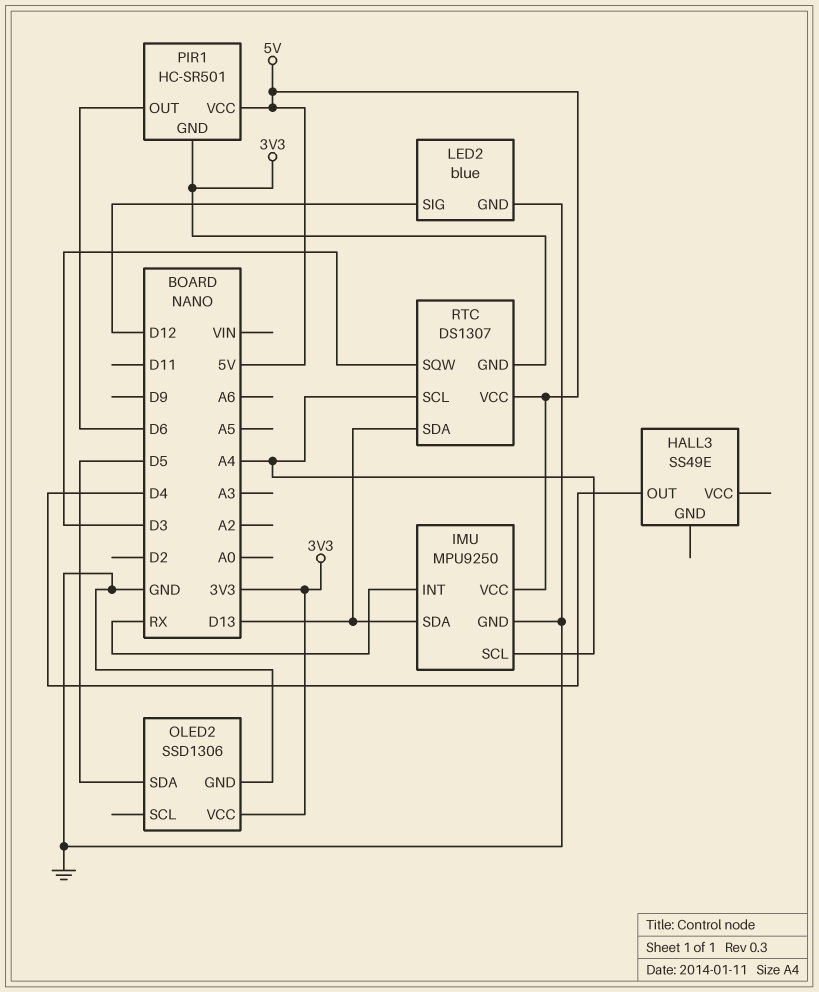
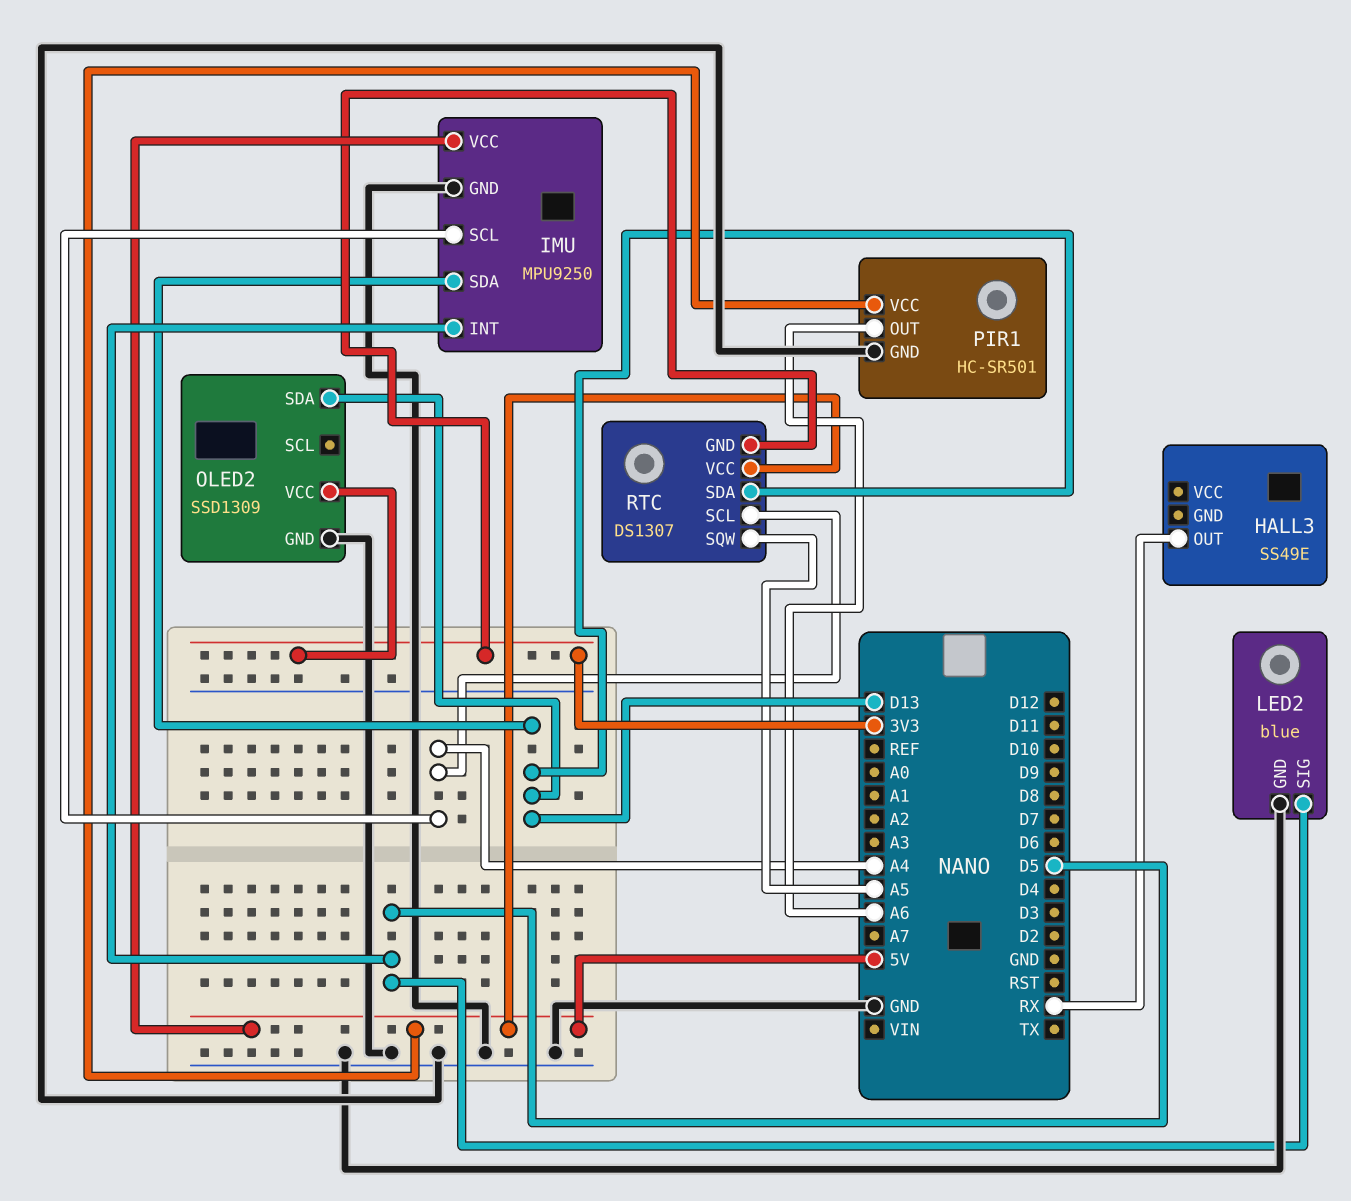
HALL3 pin OUT: D4 -> RX
IMU pin INT: RX -> D5
LED2 pin SIG: D12 -> D5
OLED2: SSD1306 -> SSD1309
OLED2 pin SDA: D5 -> D13
PIR1 pin GND: 3V3 -> GND
PIR1 pin OUT: D6 -> A6
RTC pin SQW: D3 -> A5

